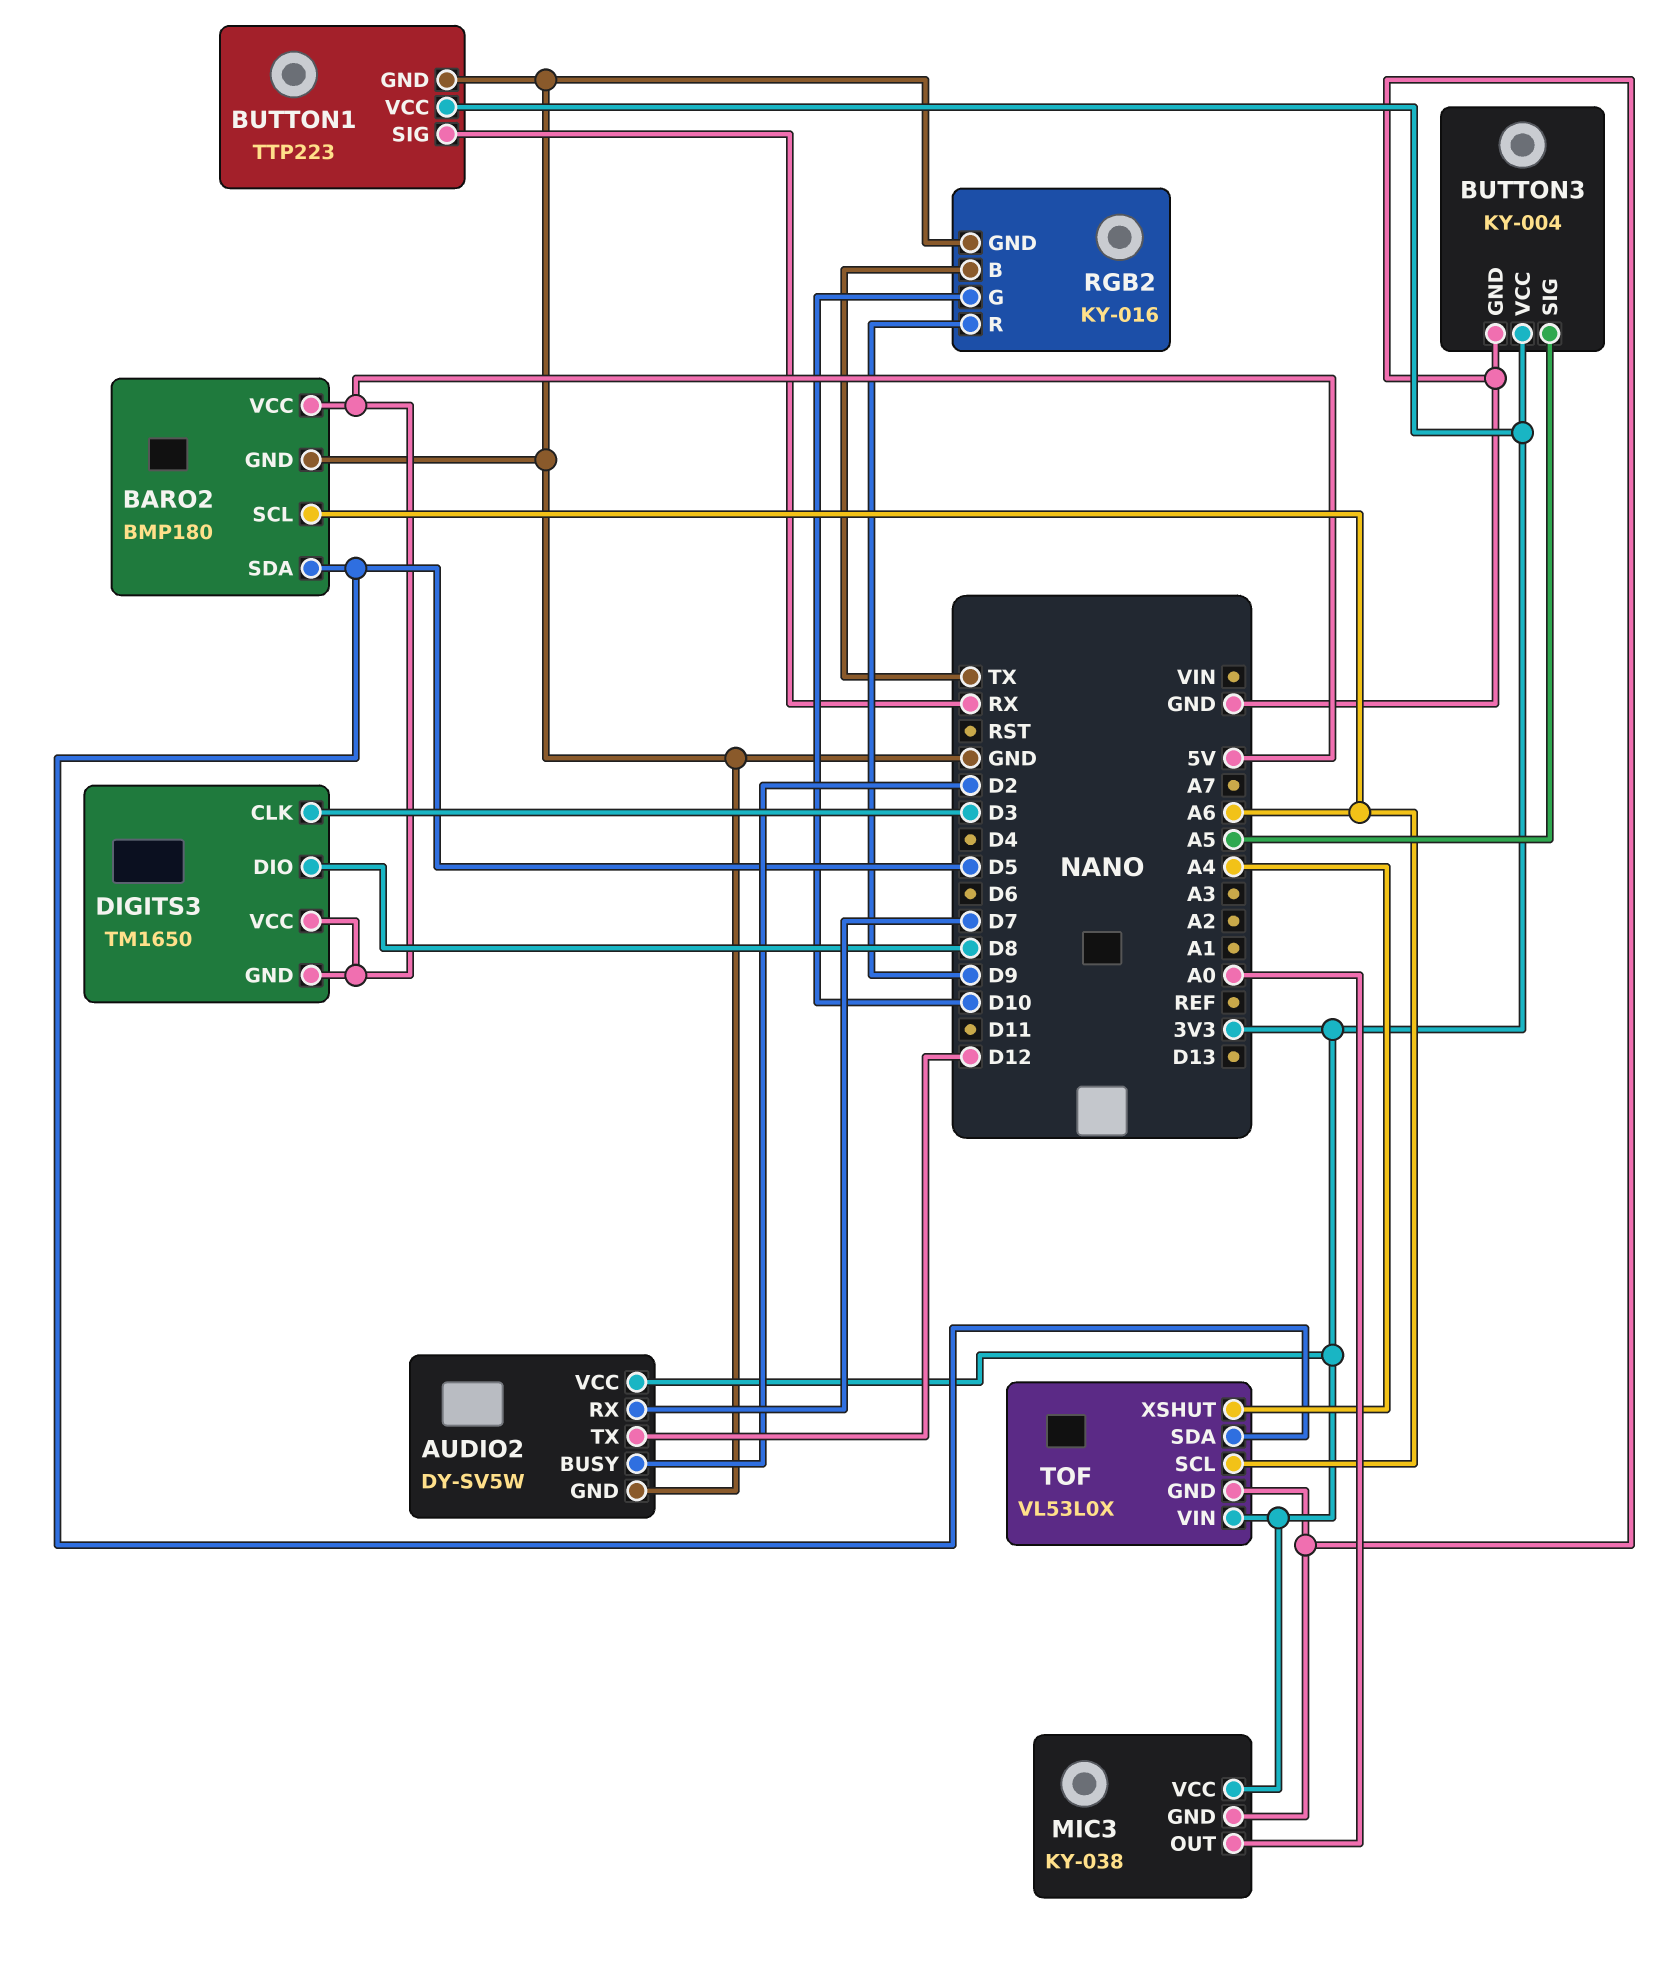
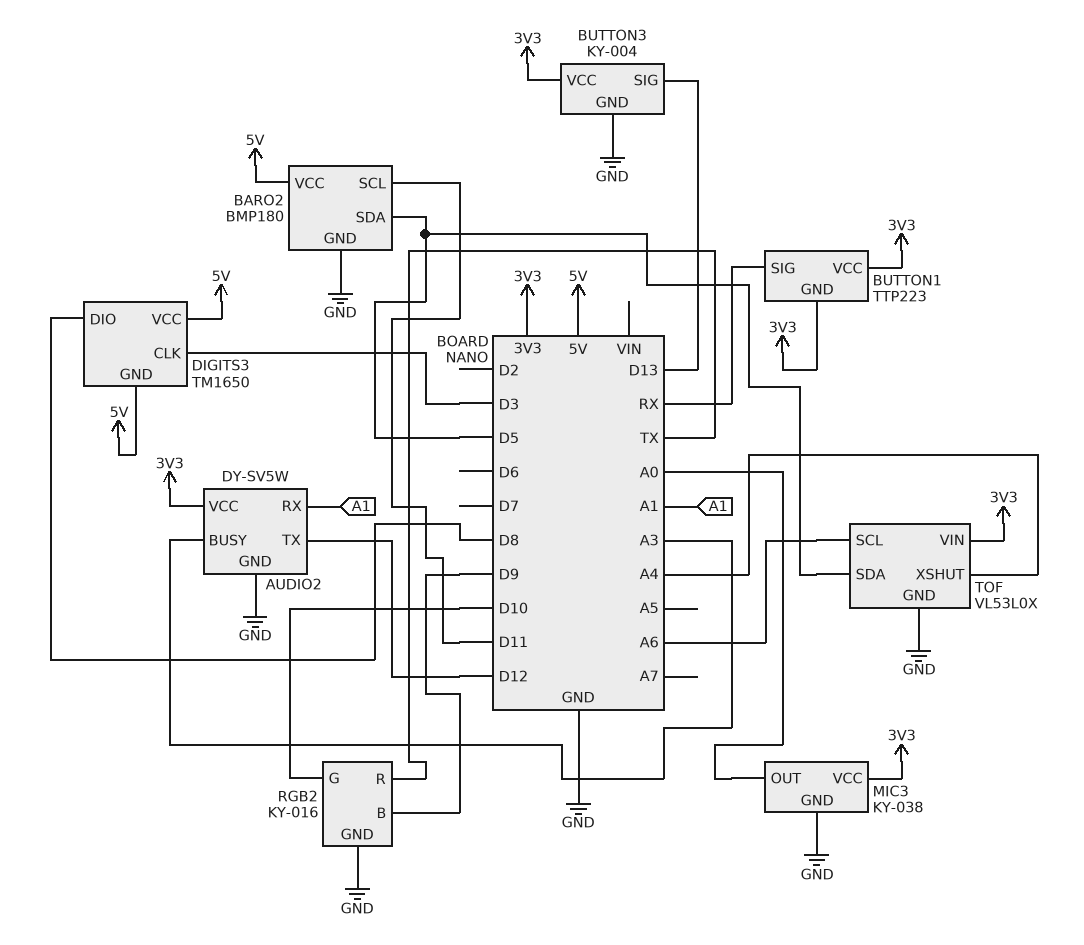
AUDIO2 pin BUSY: D2 -> A3
AUDIO2 pin RX: D7 -> A1
BARO2 pin SCL: A6 -> D11
BUTTON1 pin GND: GND -> 3V3
BUTTON3 pin SIG: A5 -> D13
RGB2 pin B: TX -> D9
RGB2 pin R: D9 -> TX

